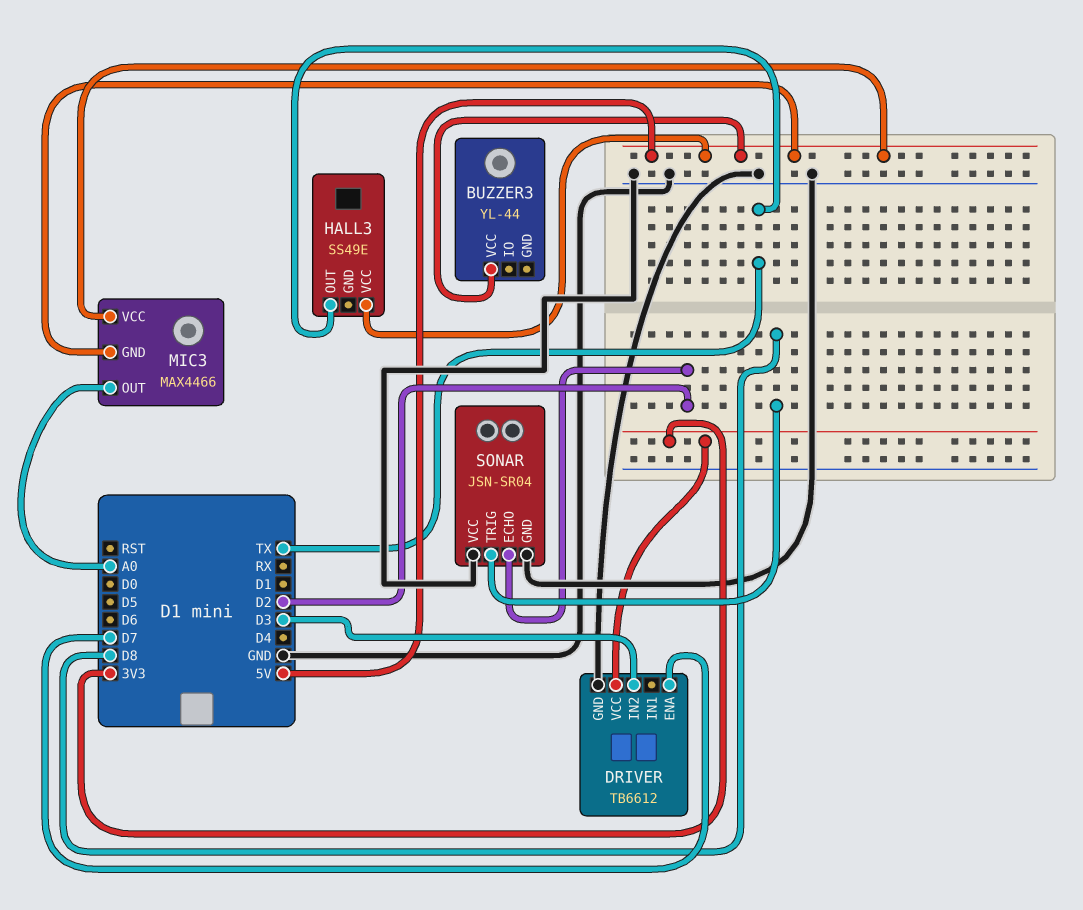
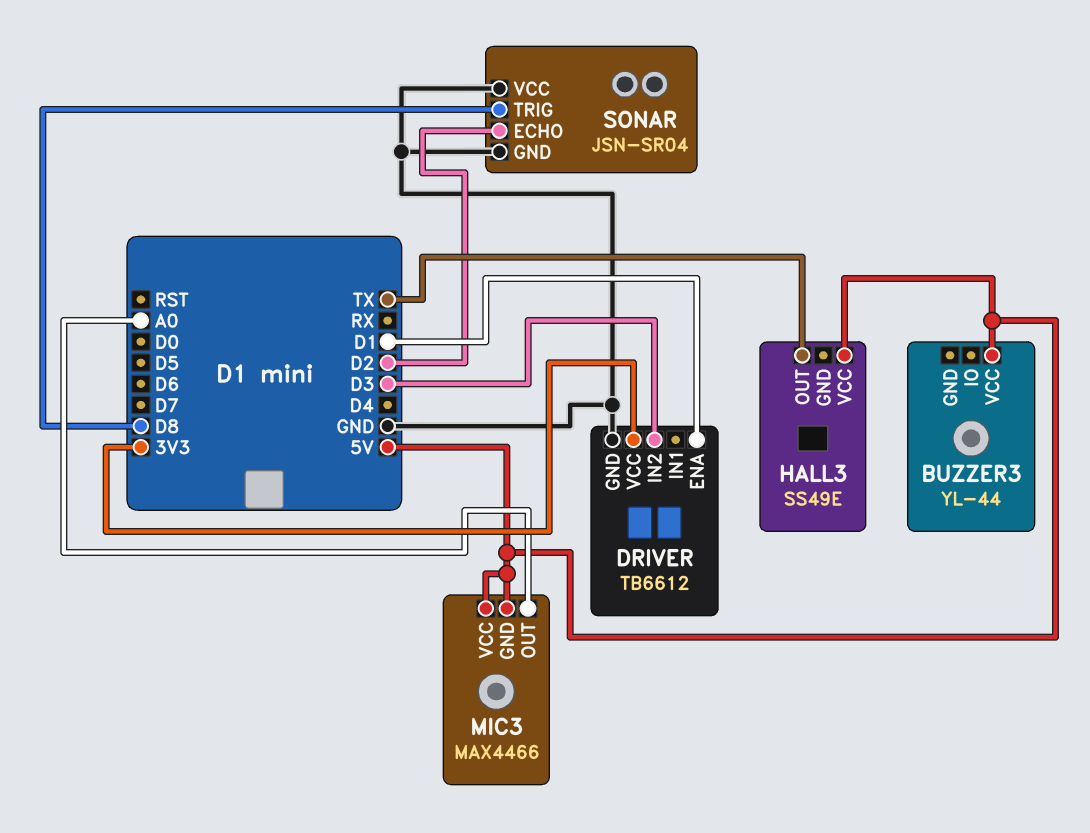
DRIVER pin ENA: D7 -> D1

